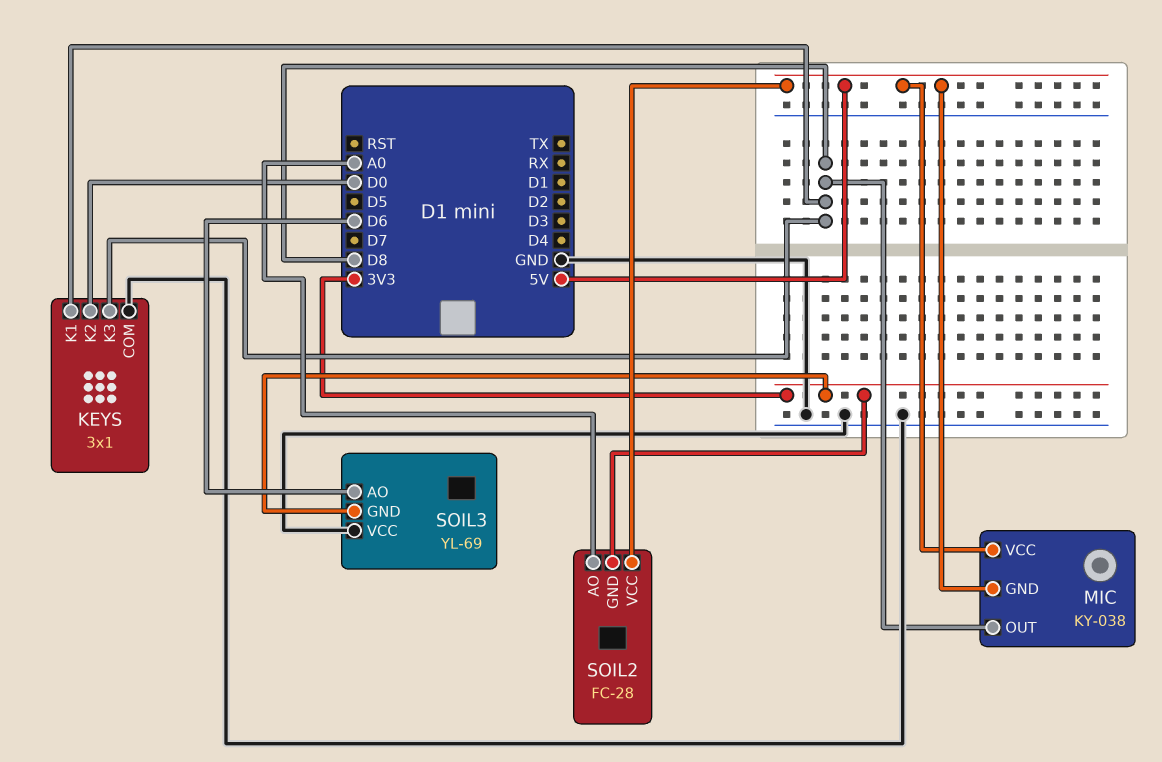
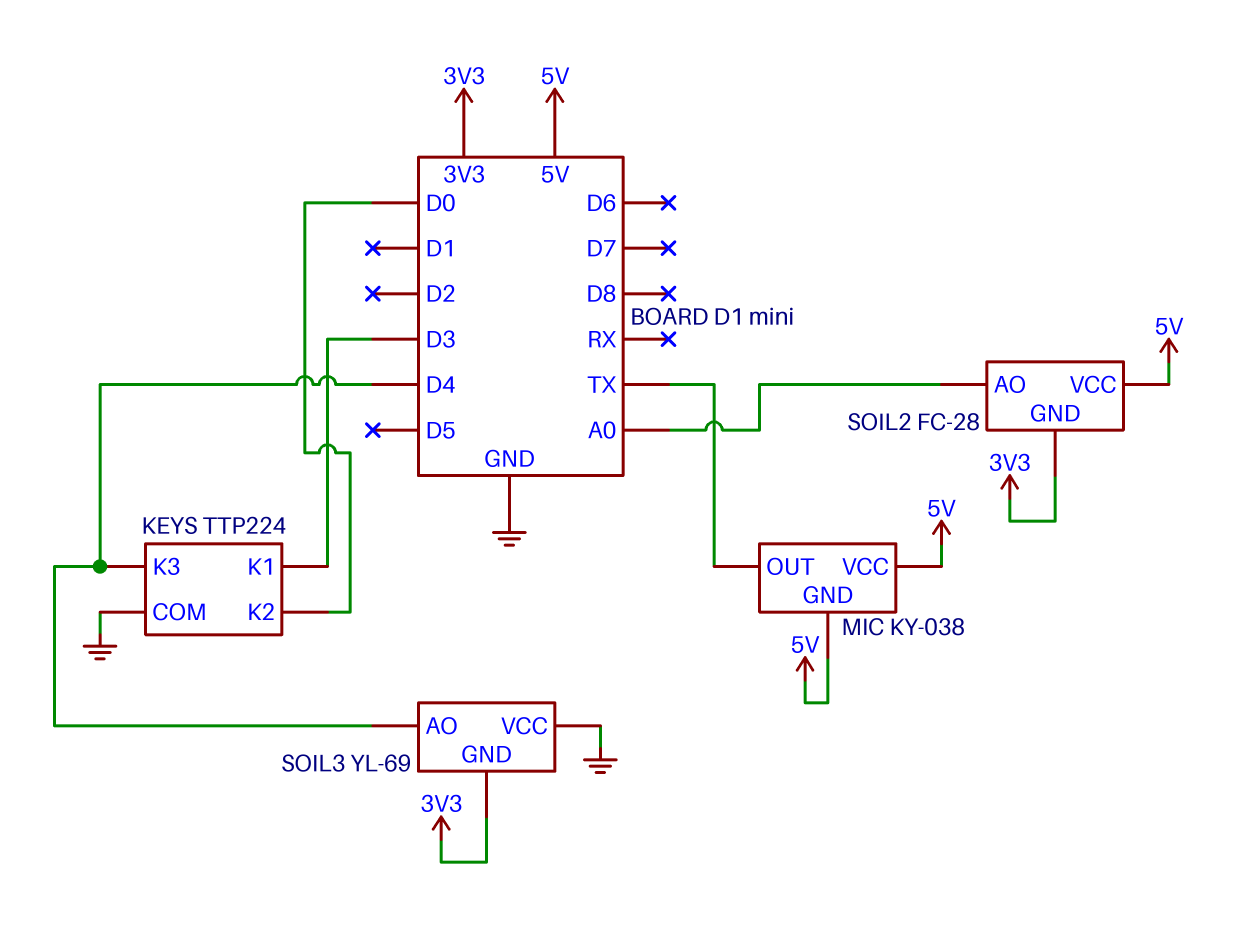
KEYS: 3x1 -> TTP224
KEYS pin K1: D8 -> D3
KEYS pin K3: D8 -> D4
MIC pin OUT: D8 -> TX
SOIL3 pin AO: D6 -> D4

